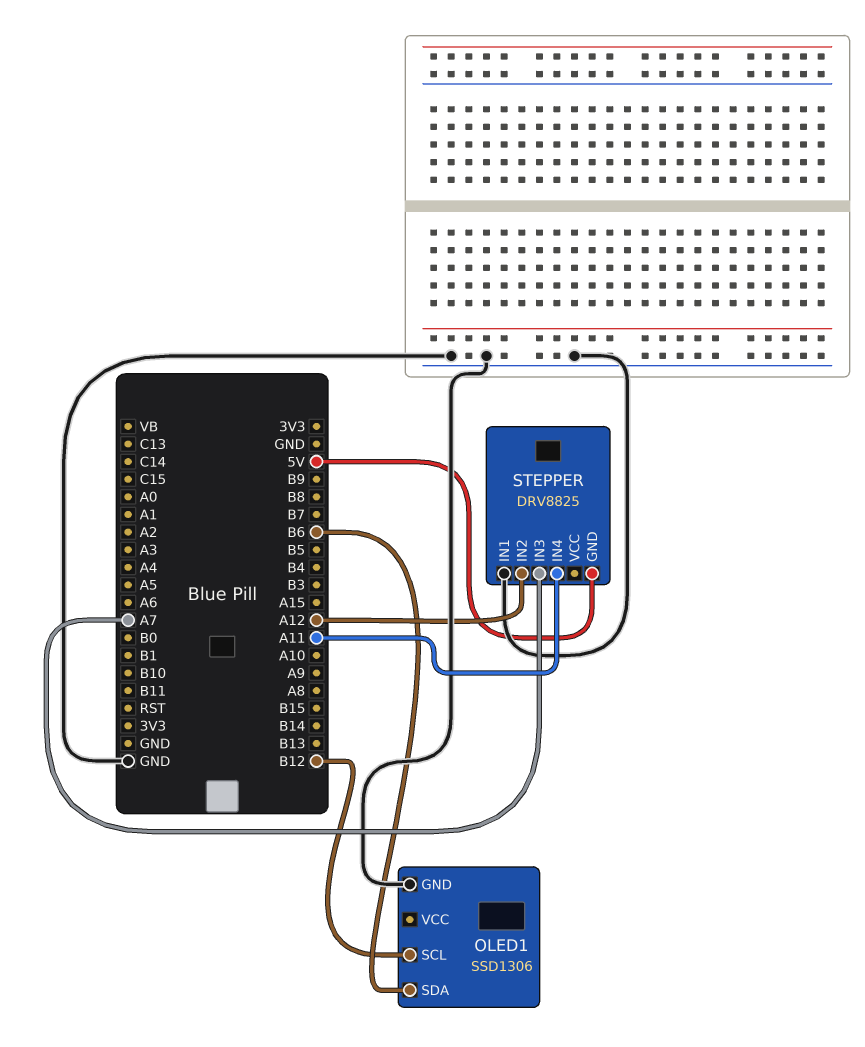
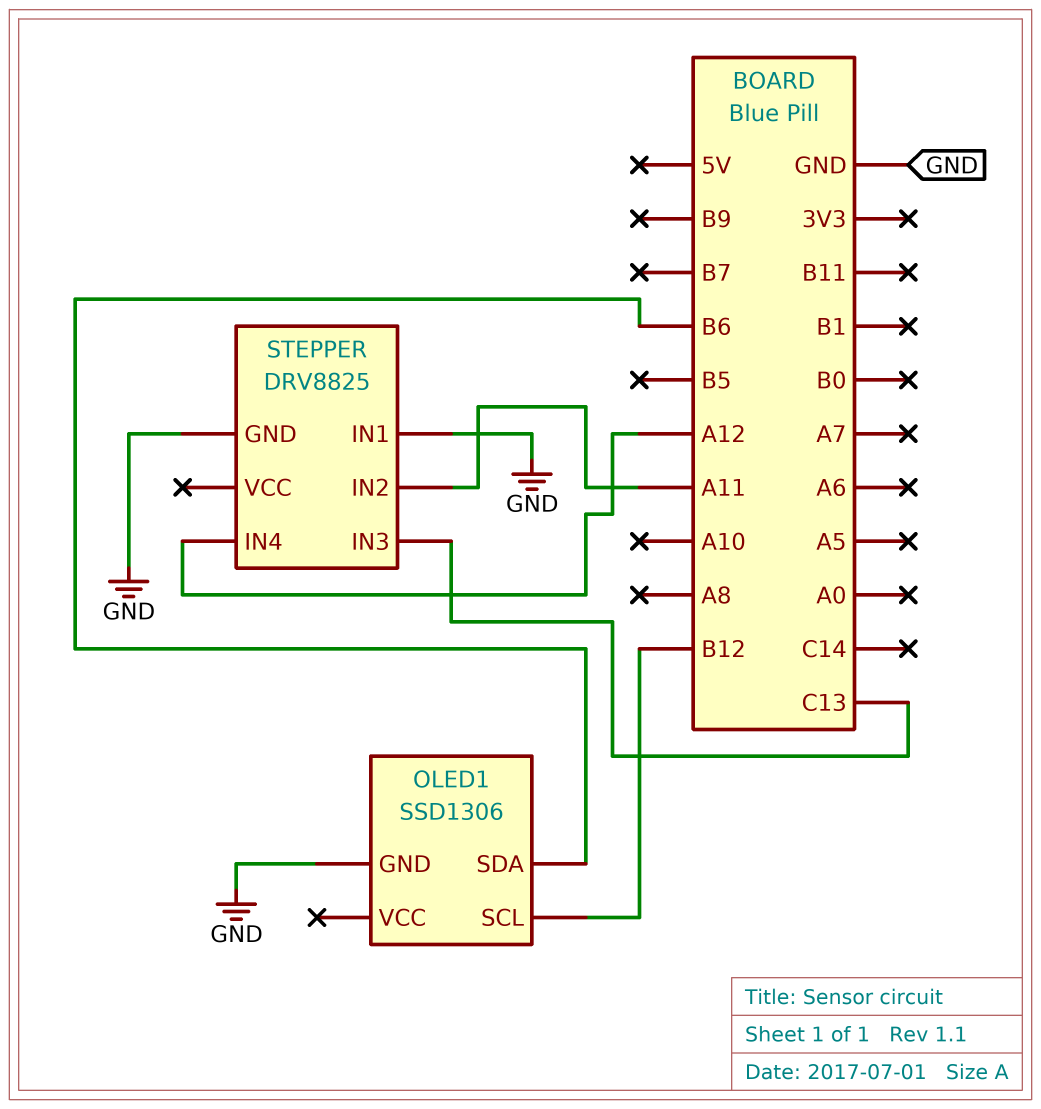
STEPPER pin GND: 5V -> GND
STEPPER pin IN2: A12 -> A11
STEPPER pin IN3: A7 -> C13
STEPPER pin IN4: A11 -> A12

